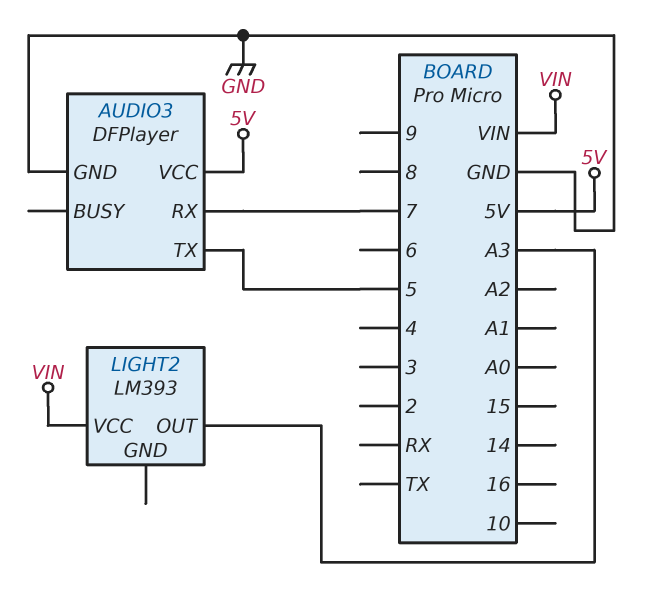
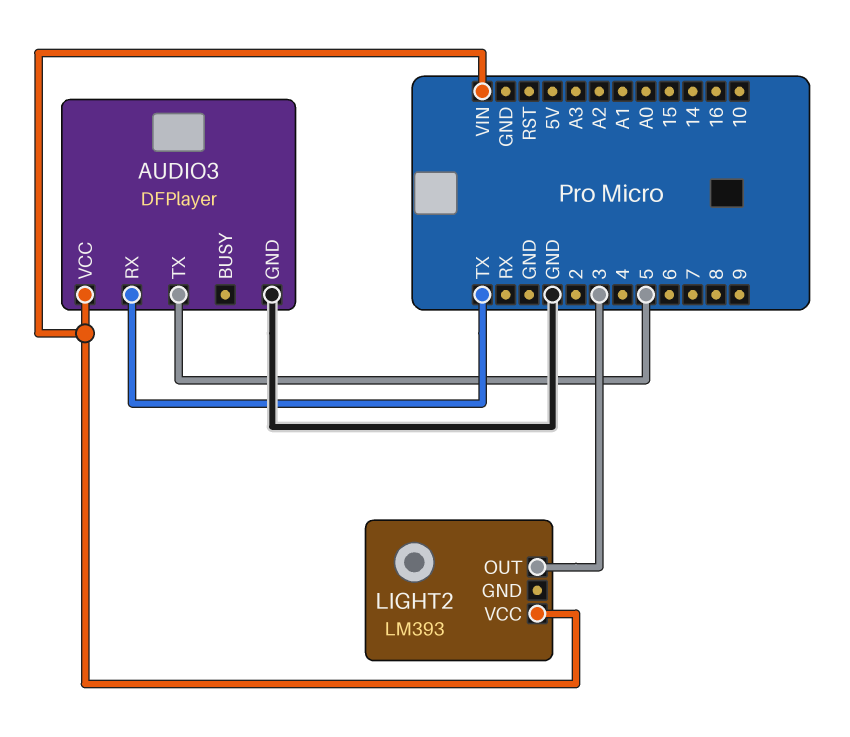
AUDIO3 pin RX: 7 -> TX
AUDIO3 pin VCC: 5V -> VIN
LIGHT2 pin OUT: A3 -> 3

